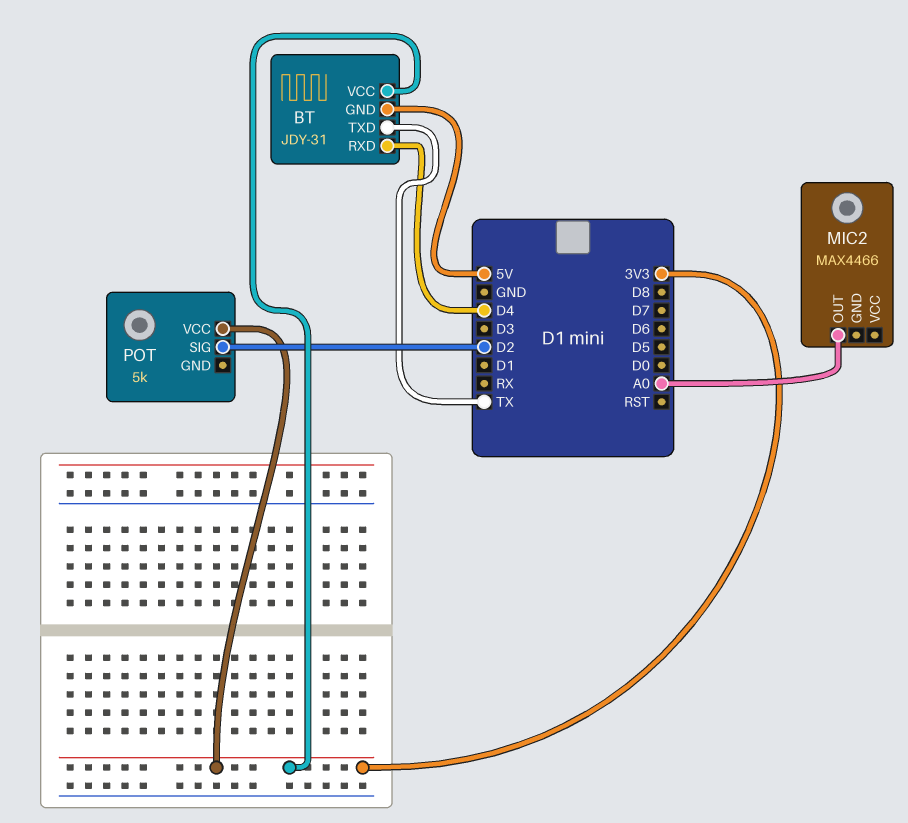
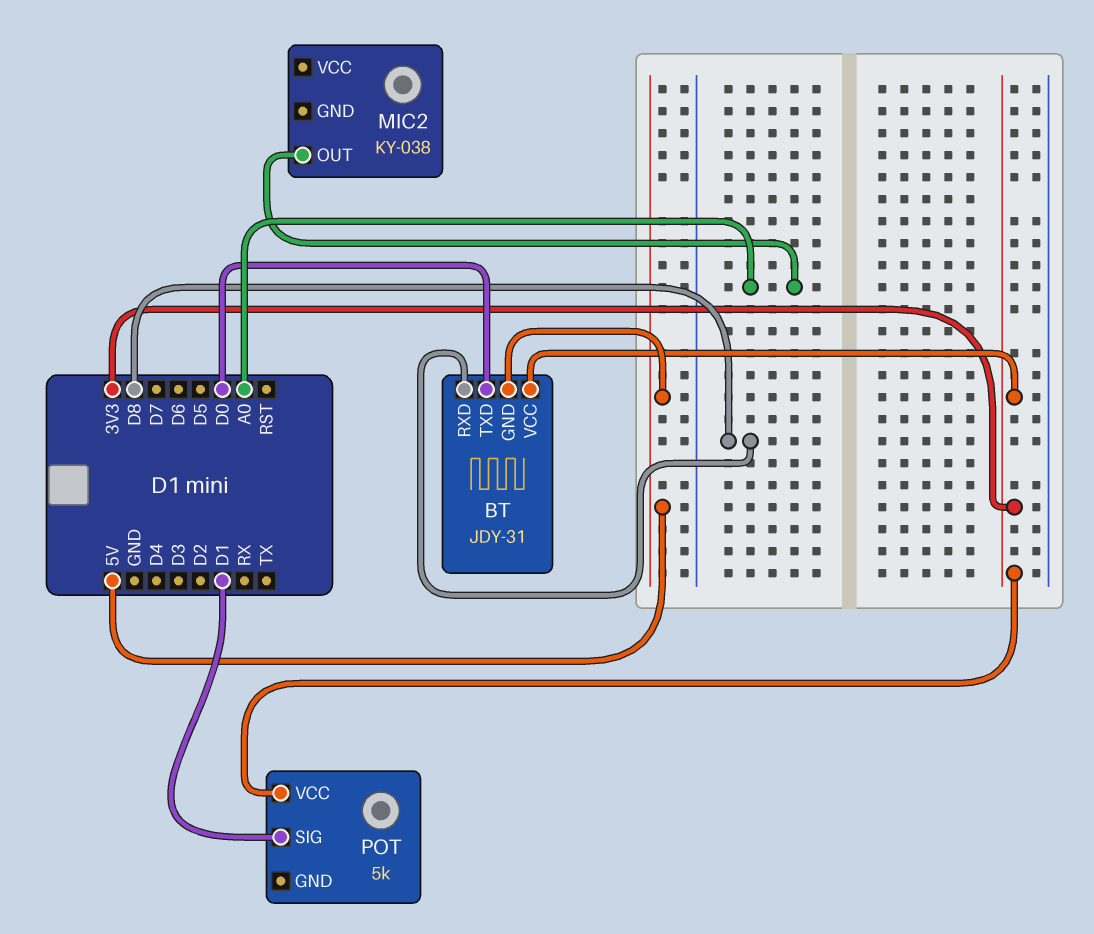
BT pin RXD: D4 -> D8
BT pin TXD: TX -> D0
MIC2: MAX4466 -> KY-038
POT pin SIG: D2 -> D1

